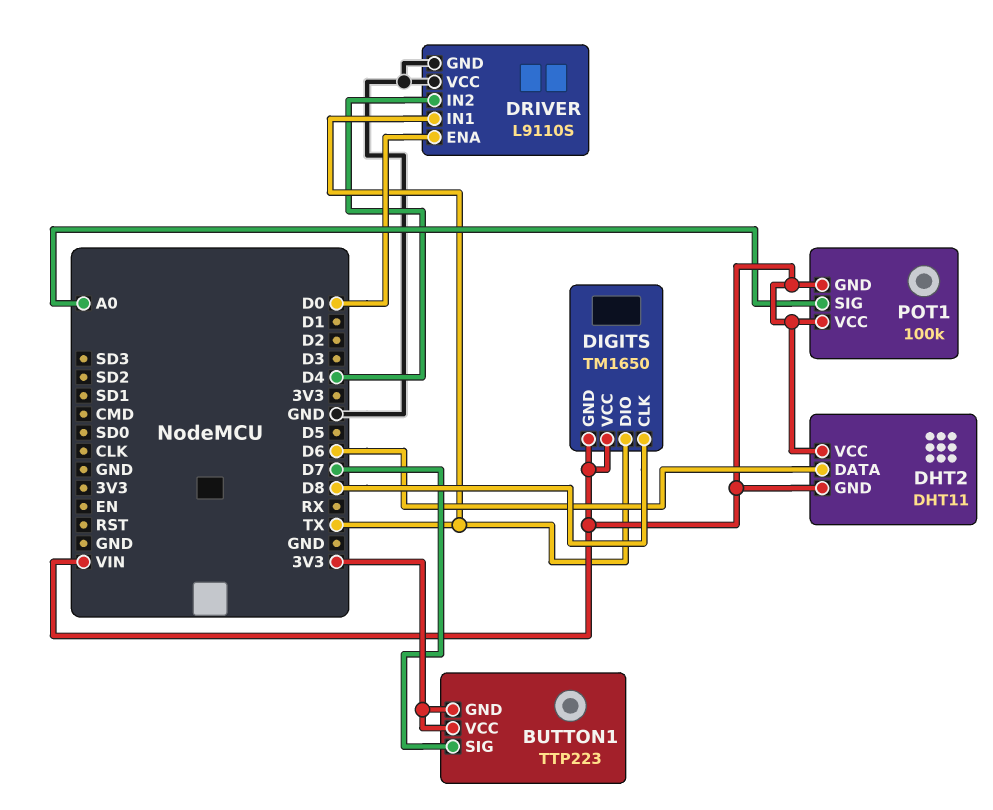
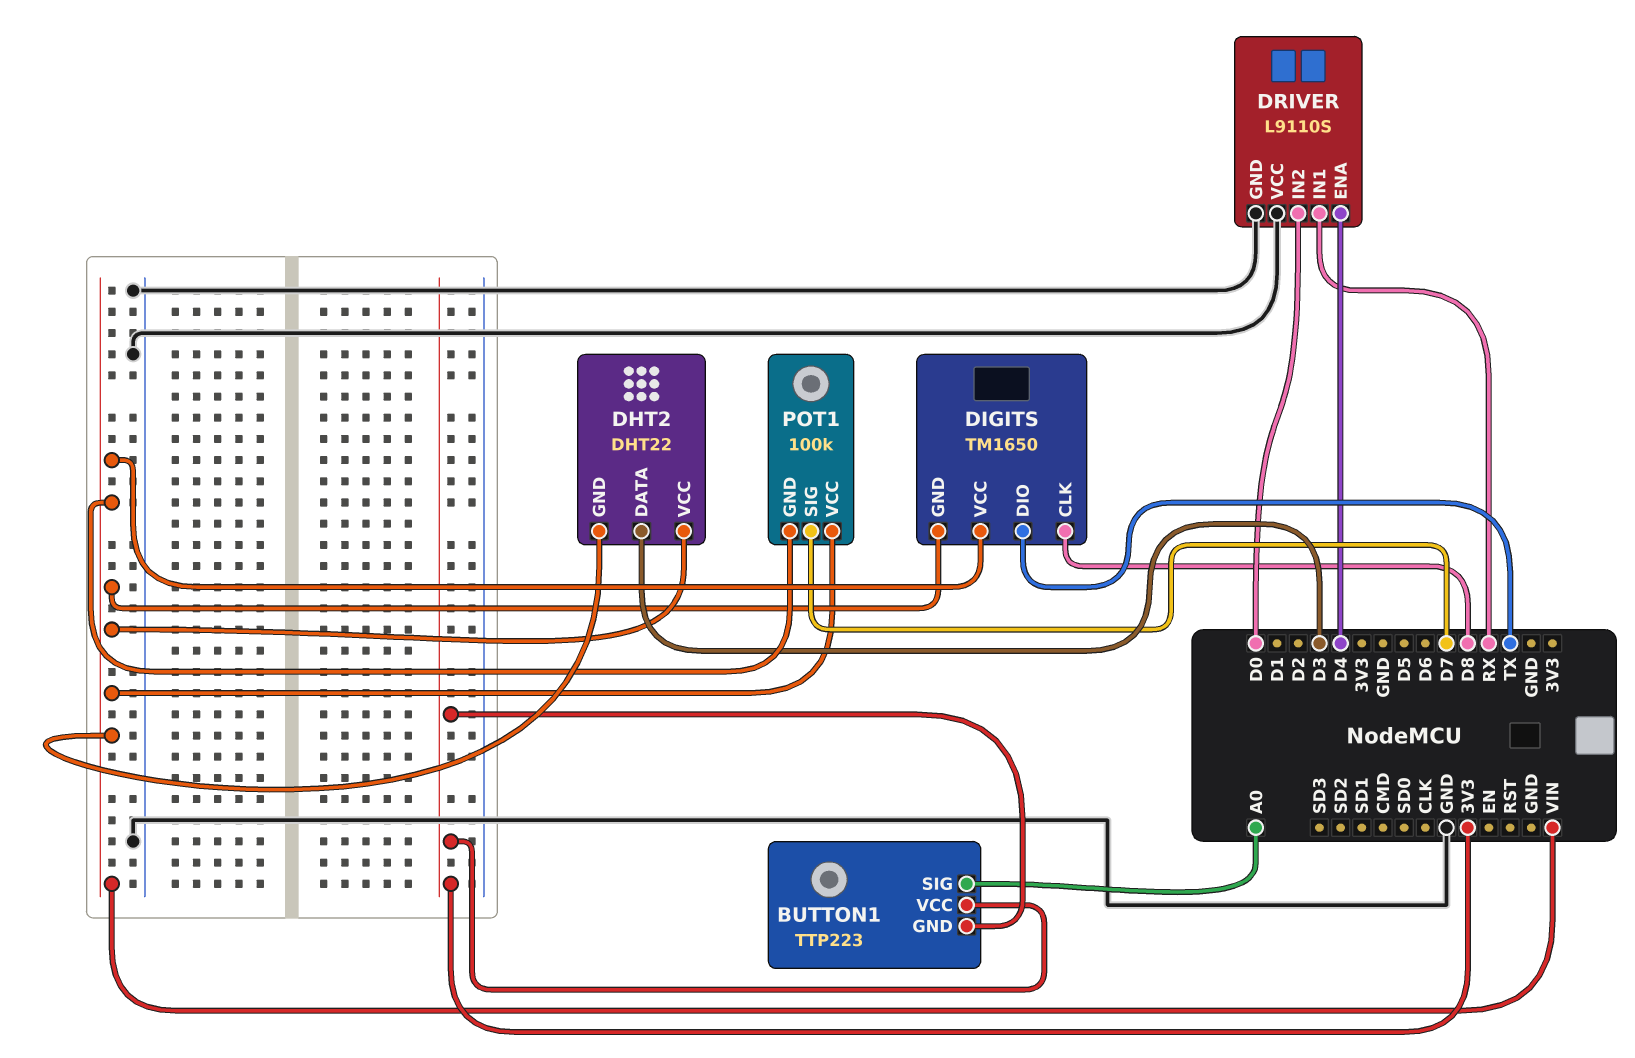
BUTTON1 pin SIG: D7 -> A0
DHT2: DHT11 -> DHT22
DHT2 pin DATA: D6 -> D3
DRIVER pin ENA: D0 -> D4
DRIVER pin IN1: TX -> RX
DRIVER pin IN2: D4 -> D0
POT1 pin SIG: A0 -> D7

